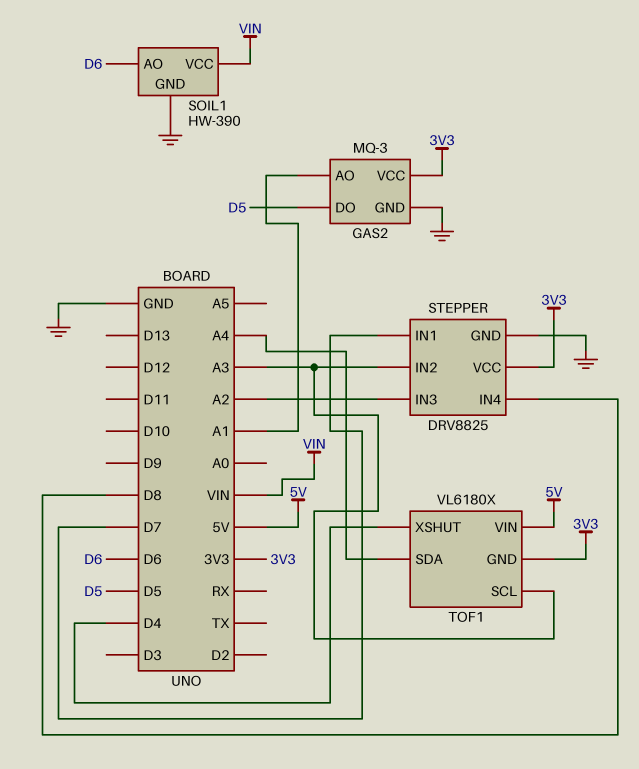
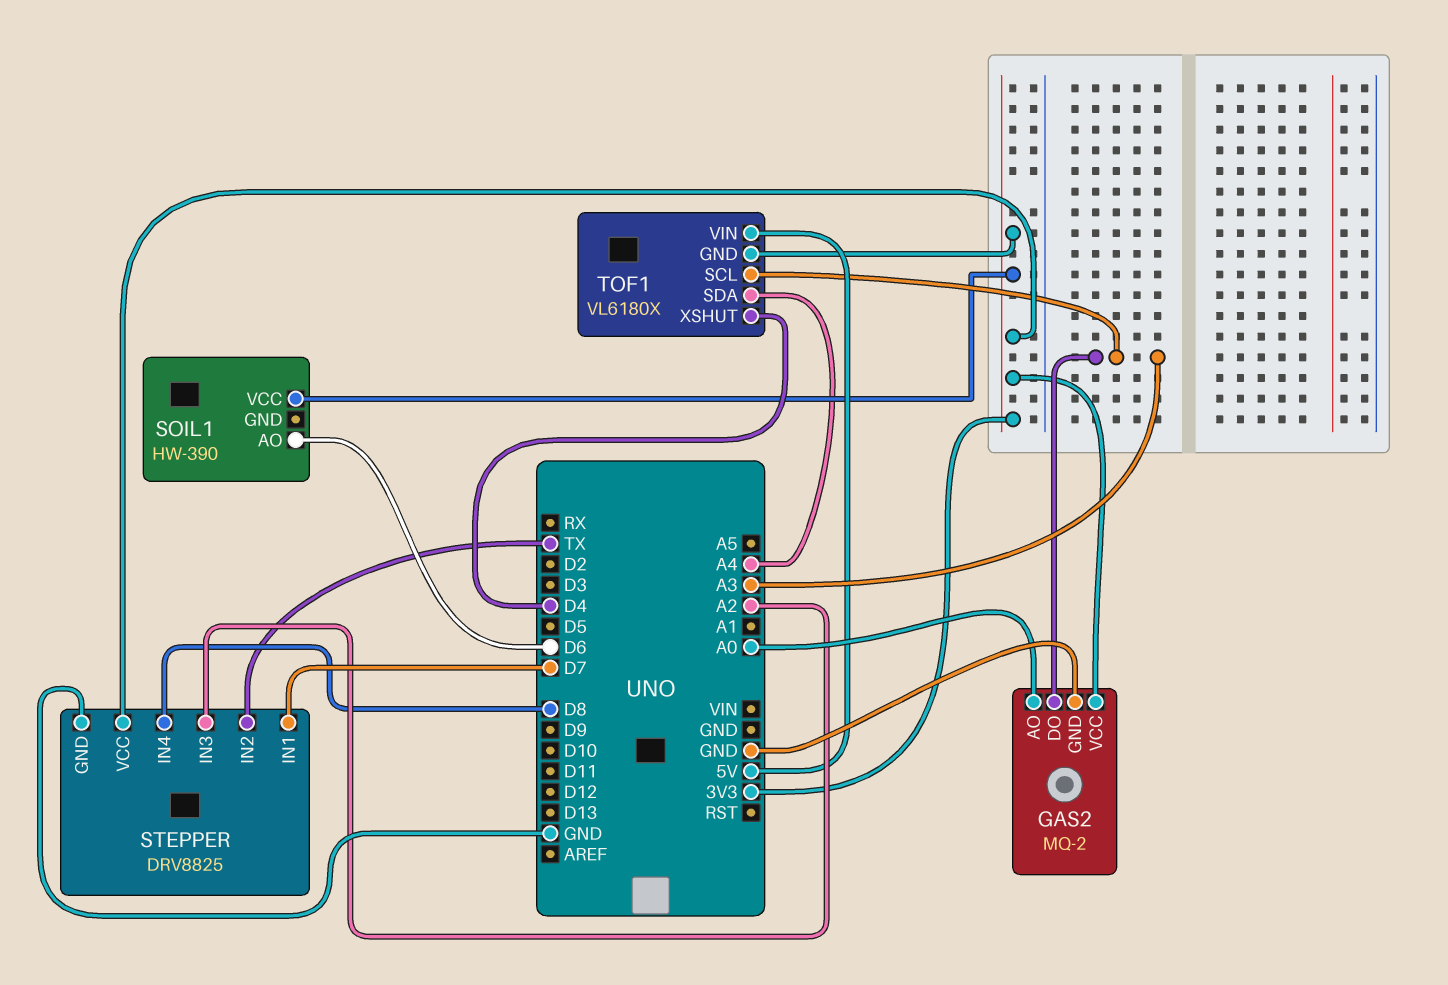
GAS2: MQ-3 -> MQ-2
GAS2 pin AO: A1 -> A0
GAS2 pin DO: D5 -> A3
SOIL1 pin GND: GND -> none
SOIL1 pin VCC: VIN -> 3V3
STEPPER pin IN2: A3 -> TX

